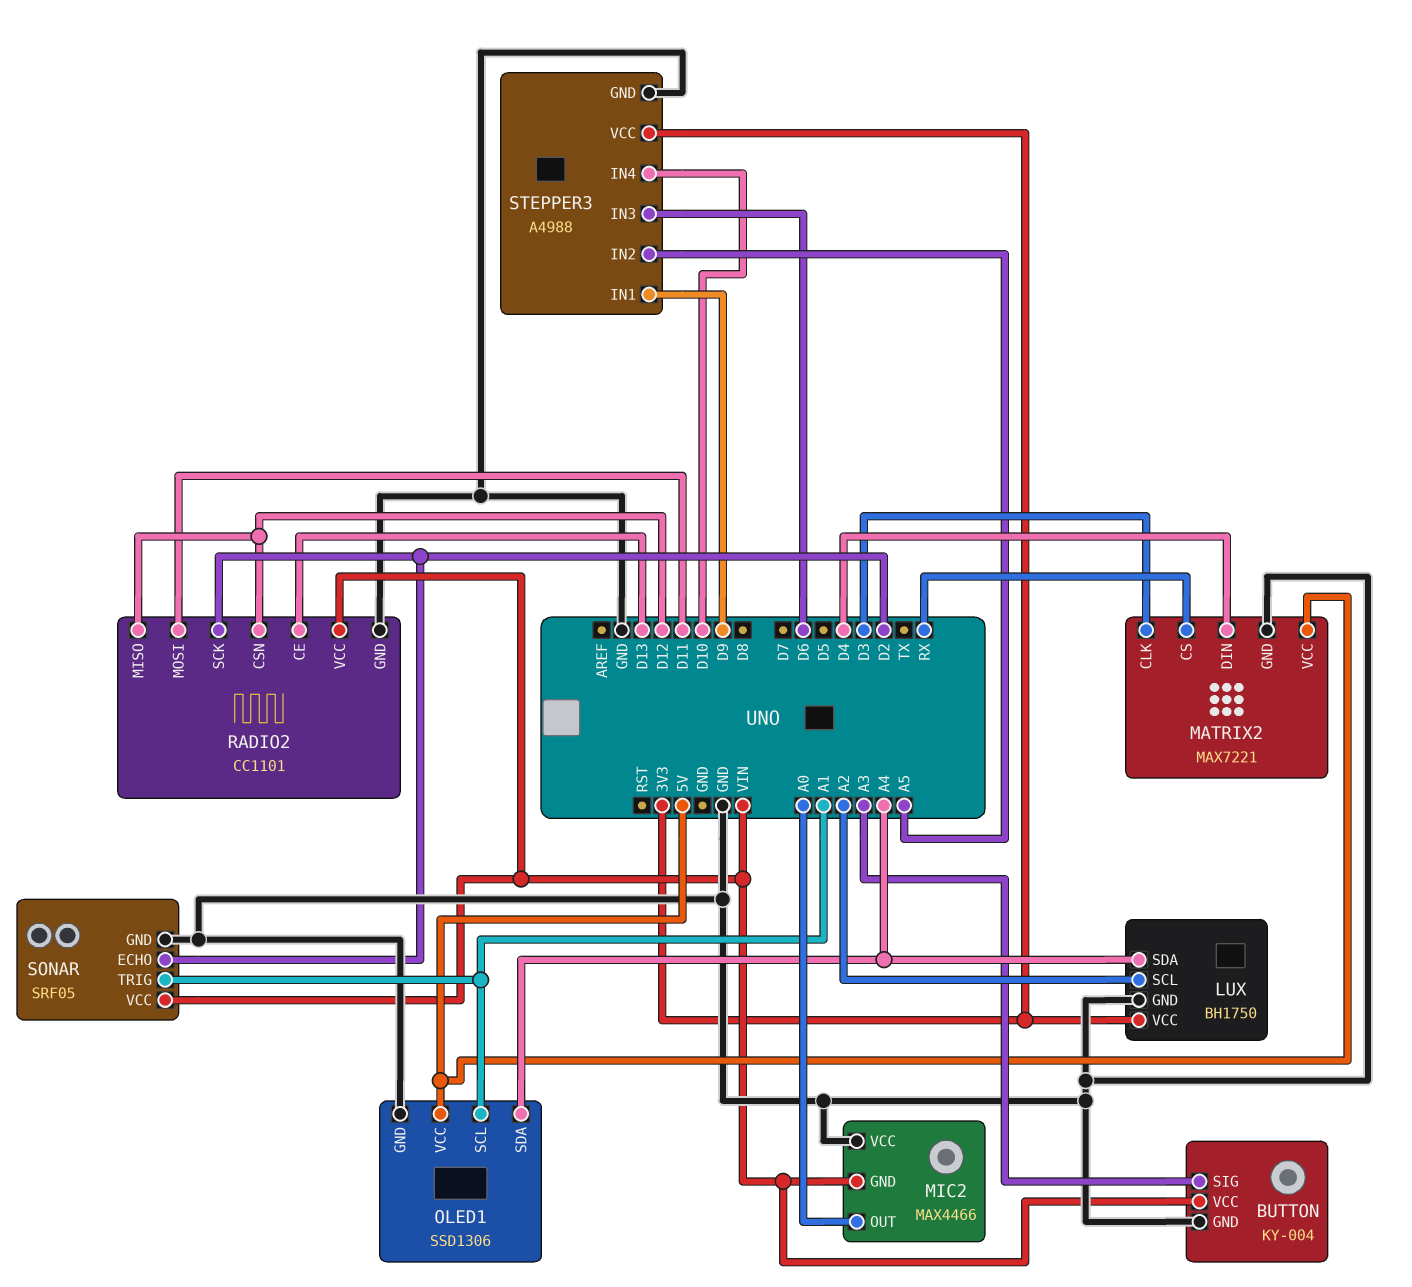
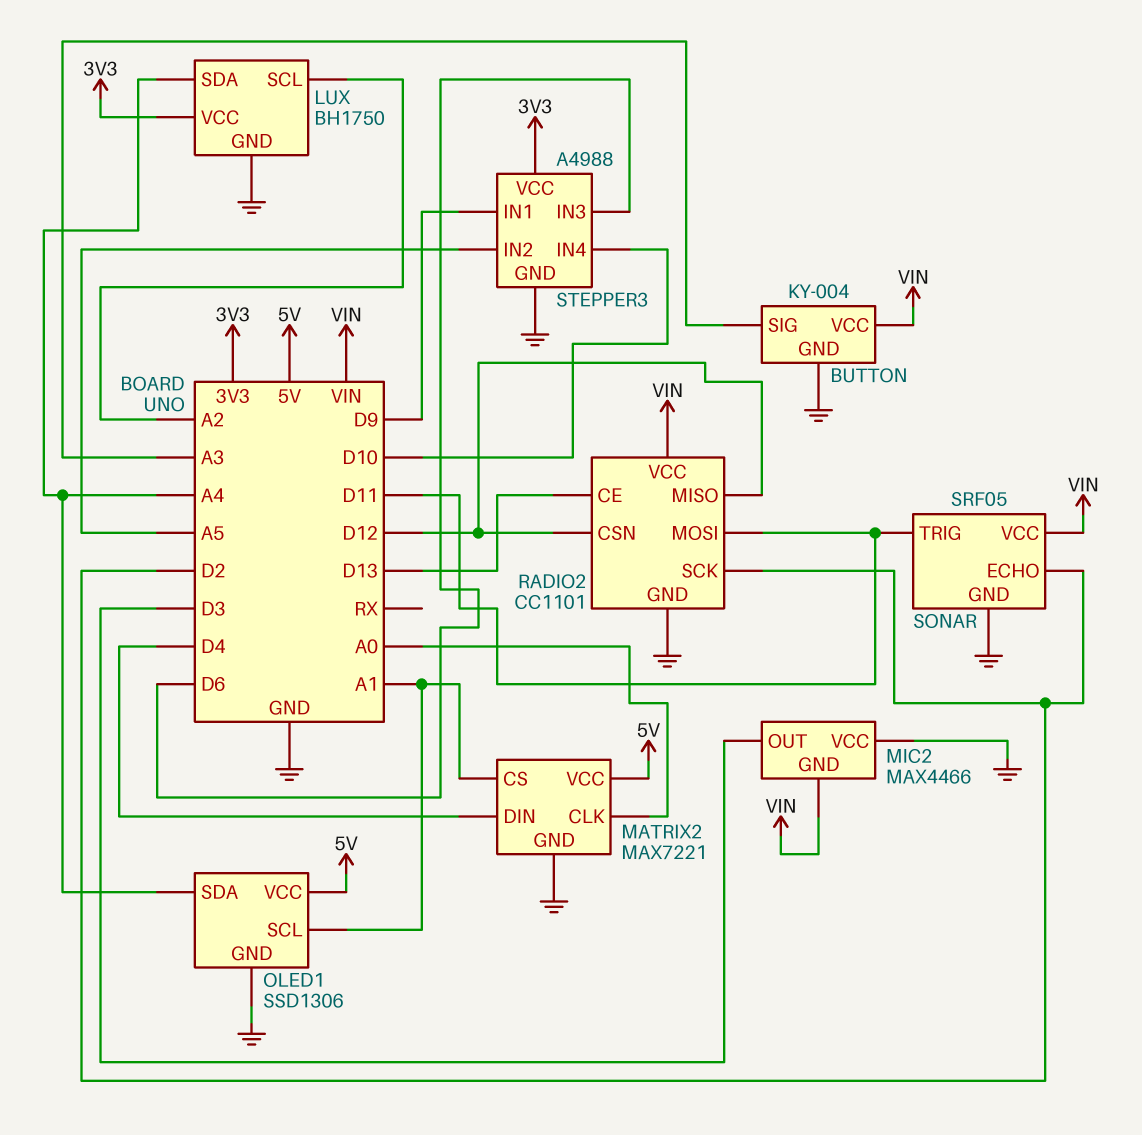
MATRIX2 pin CLK: D3 -> A0
MATRIX2 pin CS: RX -> A1
MIC2 pin OUT: A0 -> D3
SONAR pin TRIG: A1 -> D11

